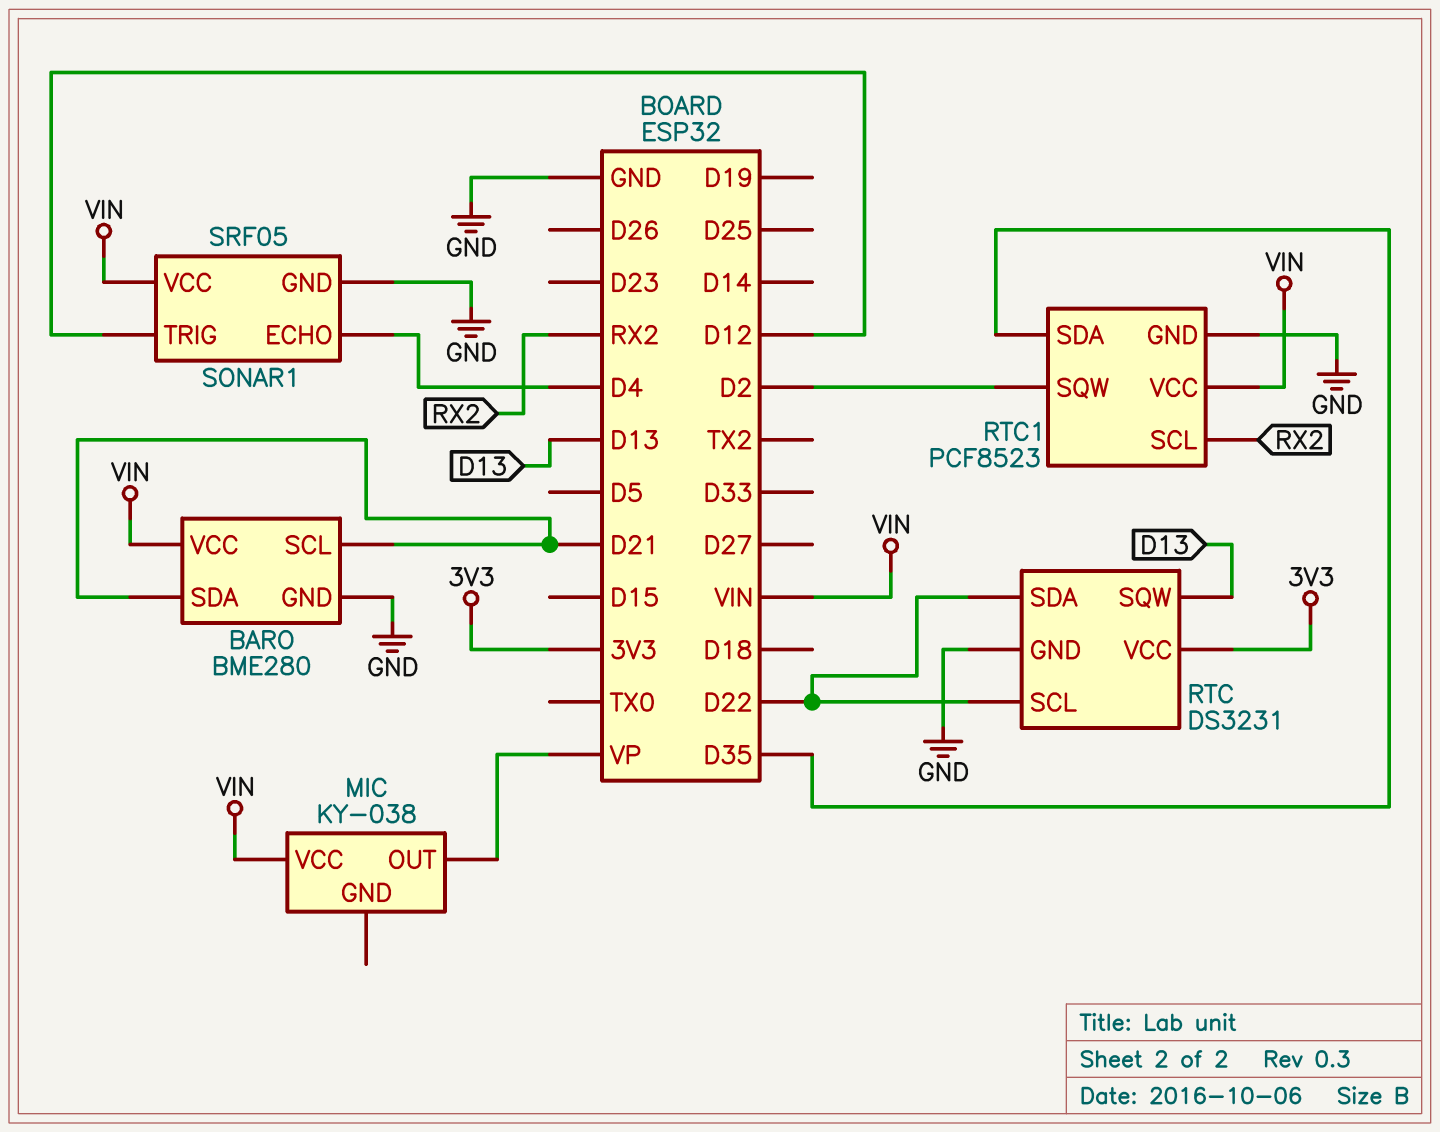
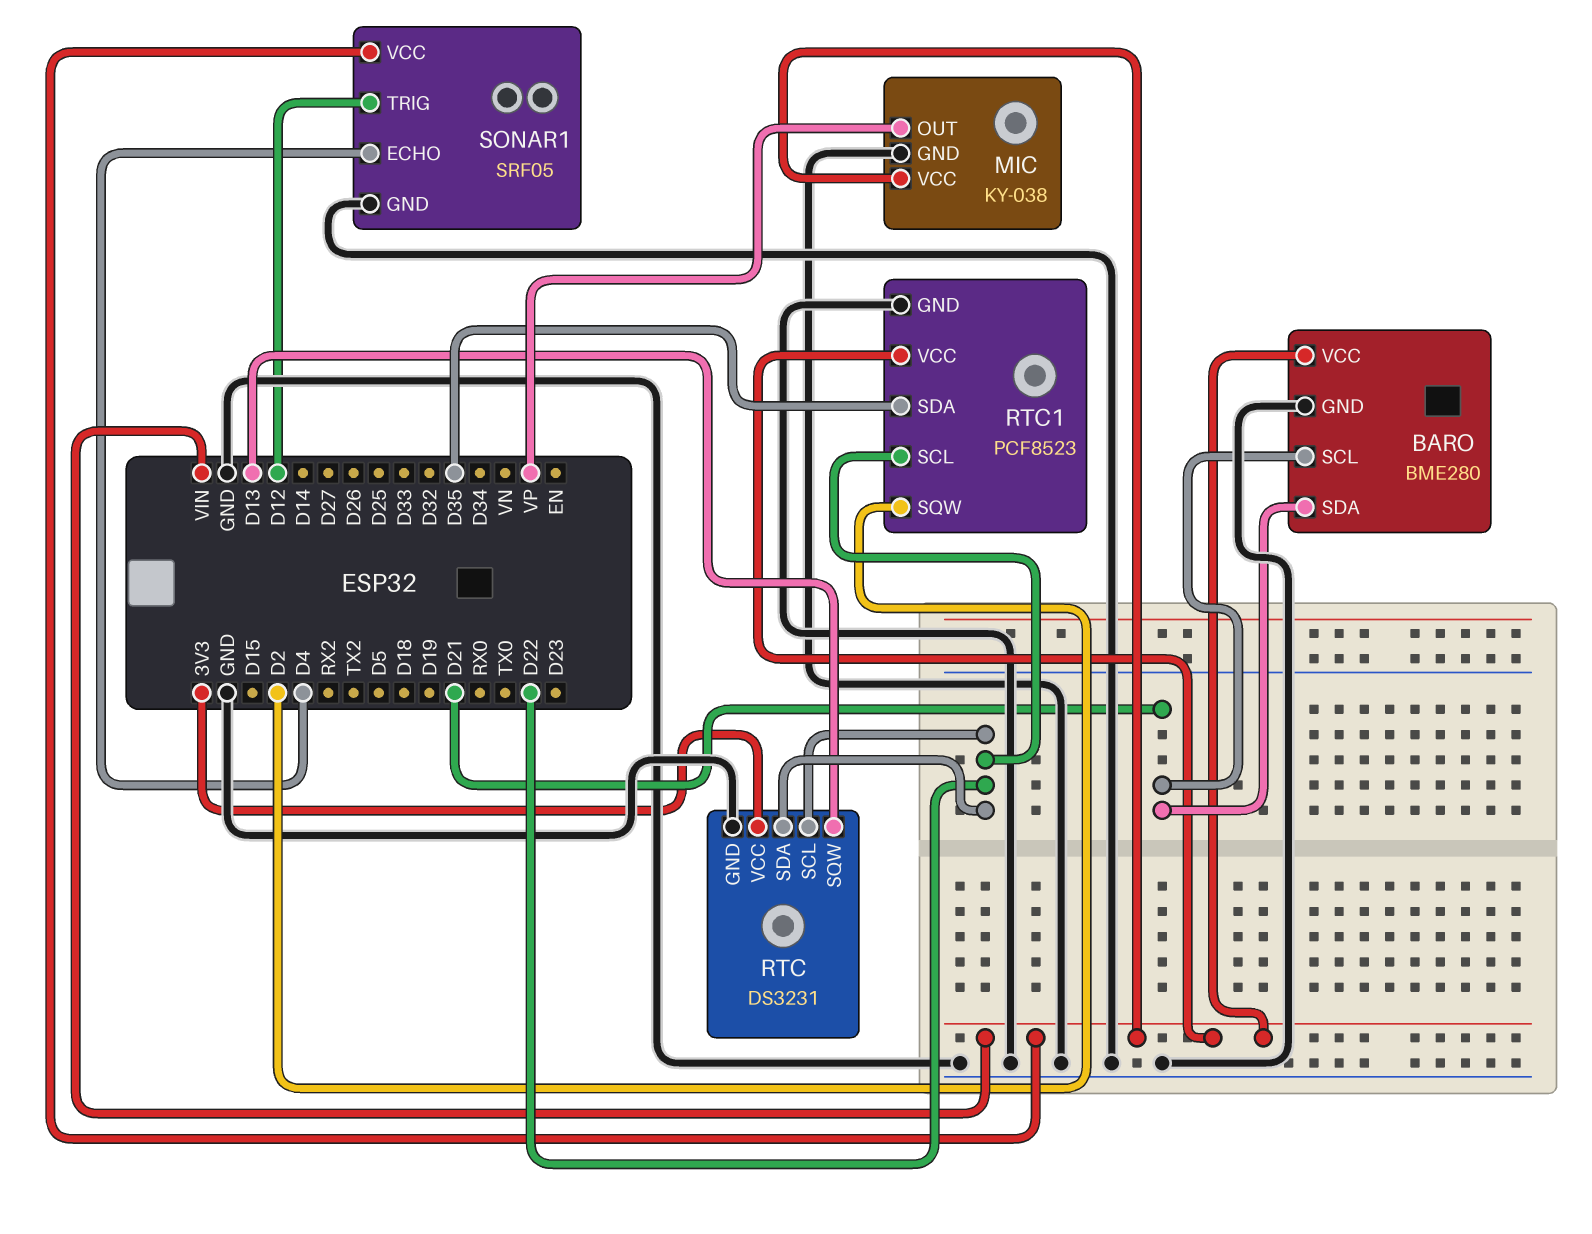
MIC pin GND: none -> GND
RTC1 pin SCL: RX2 -> D22

